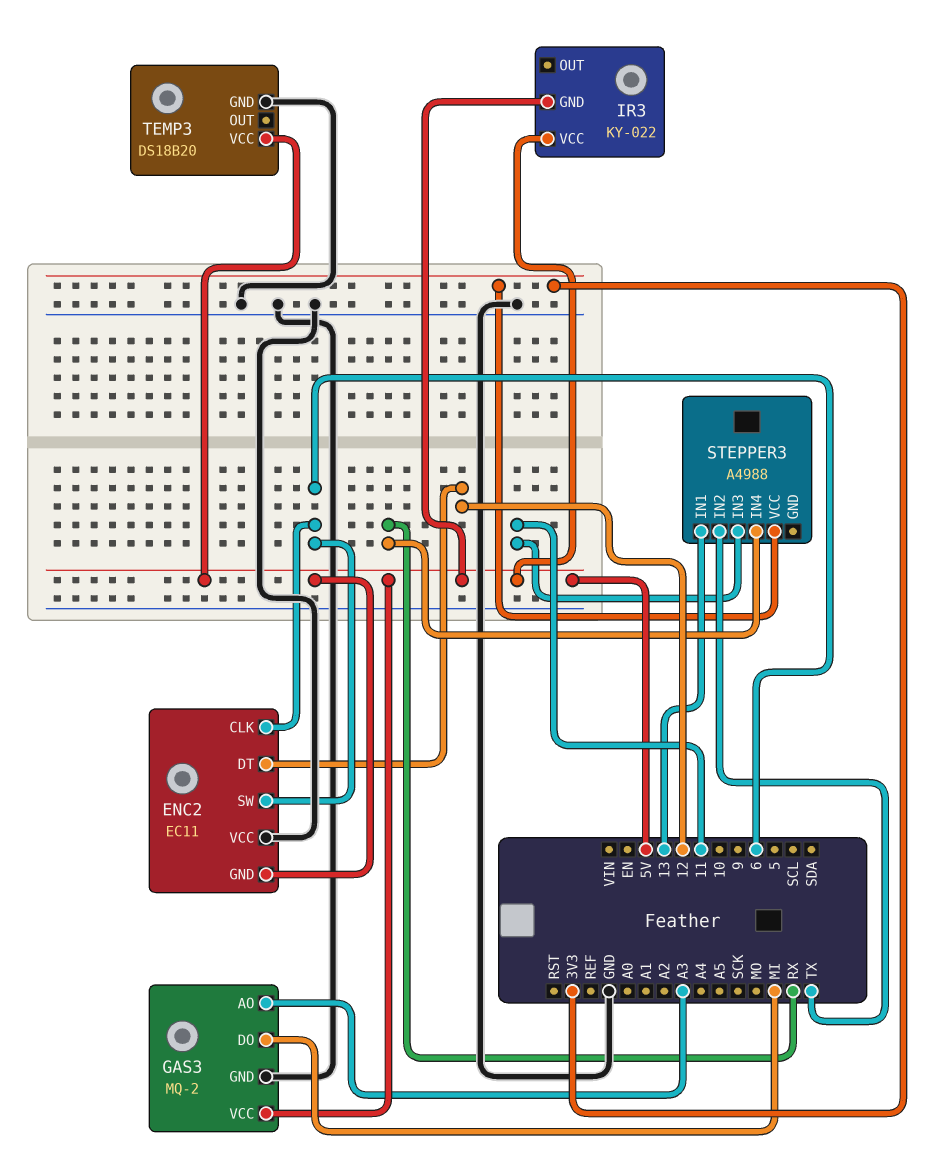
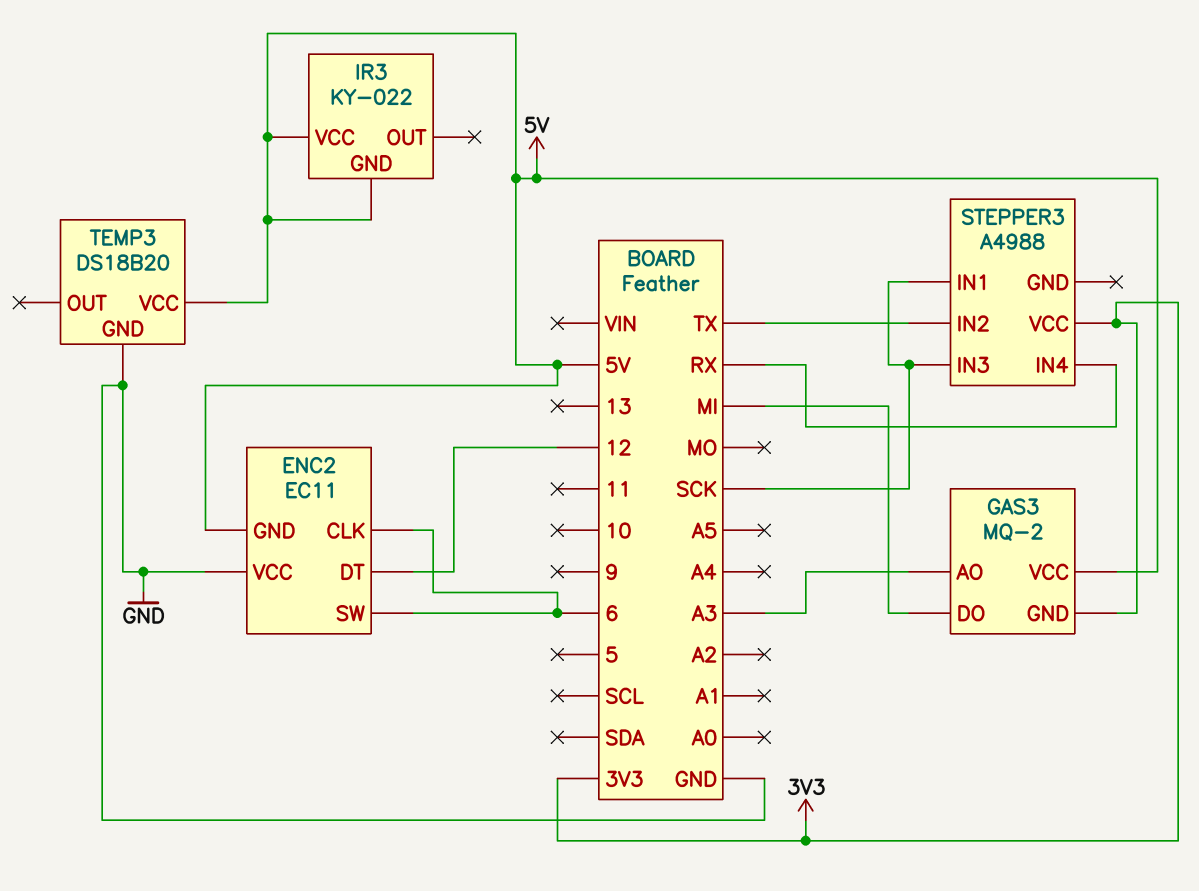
GAS3 pin GND: GND -> 3V3
STEPPER3 pin IN1: 13 -> SCK
STEPPER3 pin IN3: 11 -> SCK

